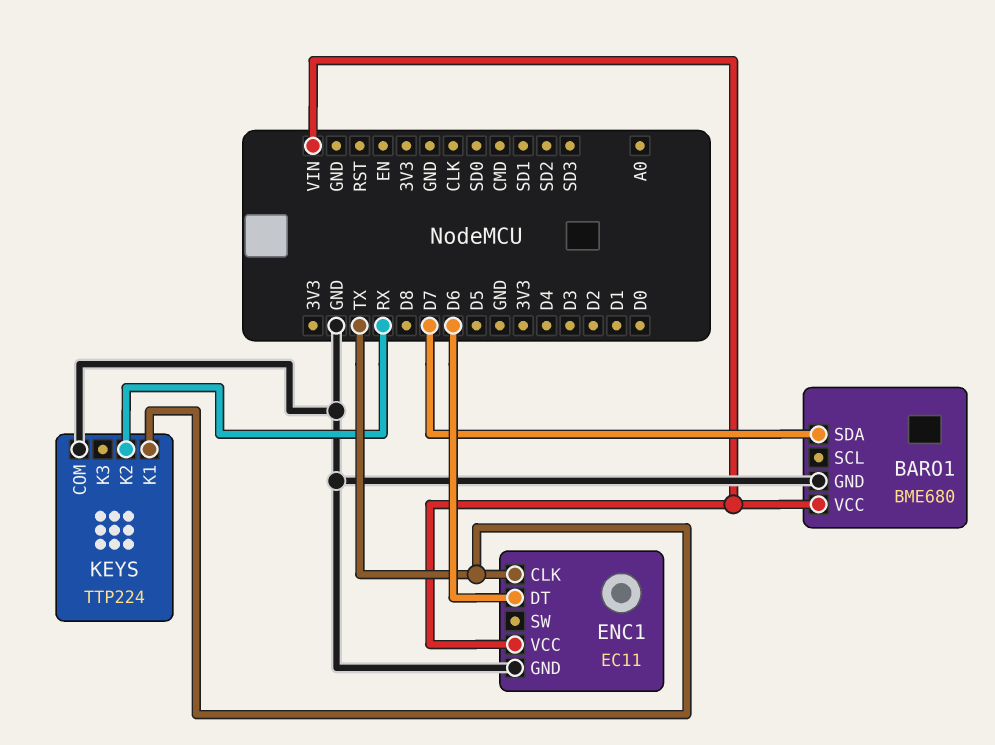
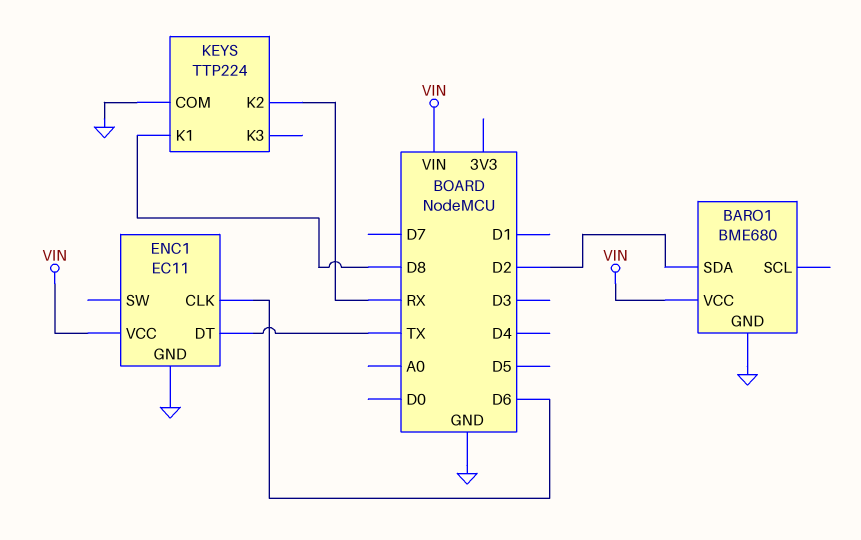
BARO1 pin SDA: D7 -> D2
ENC1 pin CLK: TX -> D6
ENC1 pin DT: D6 -> TX
KEYS pin K1: TX -> D8

